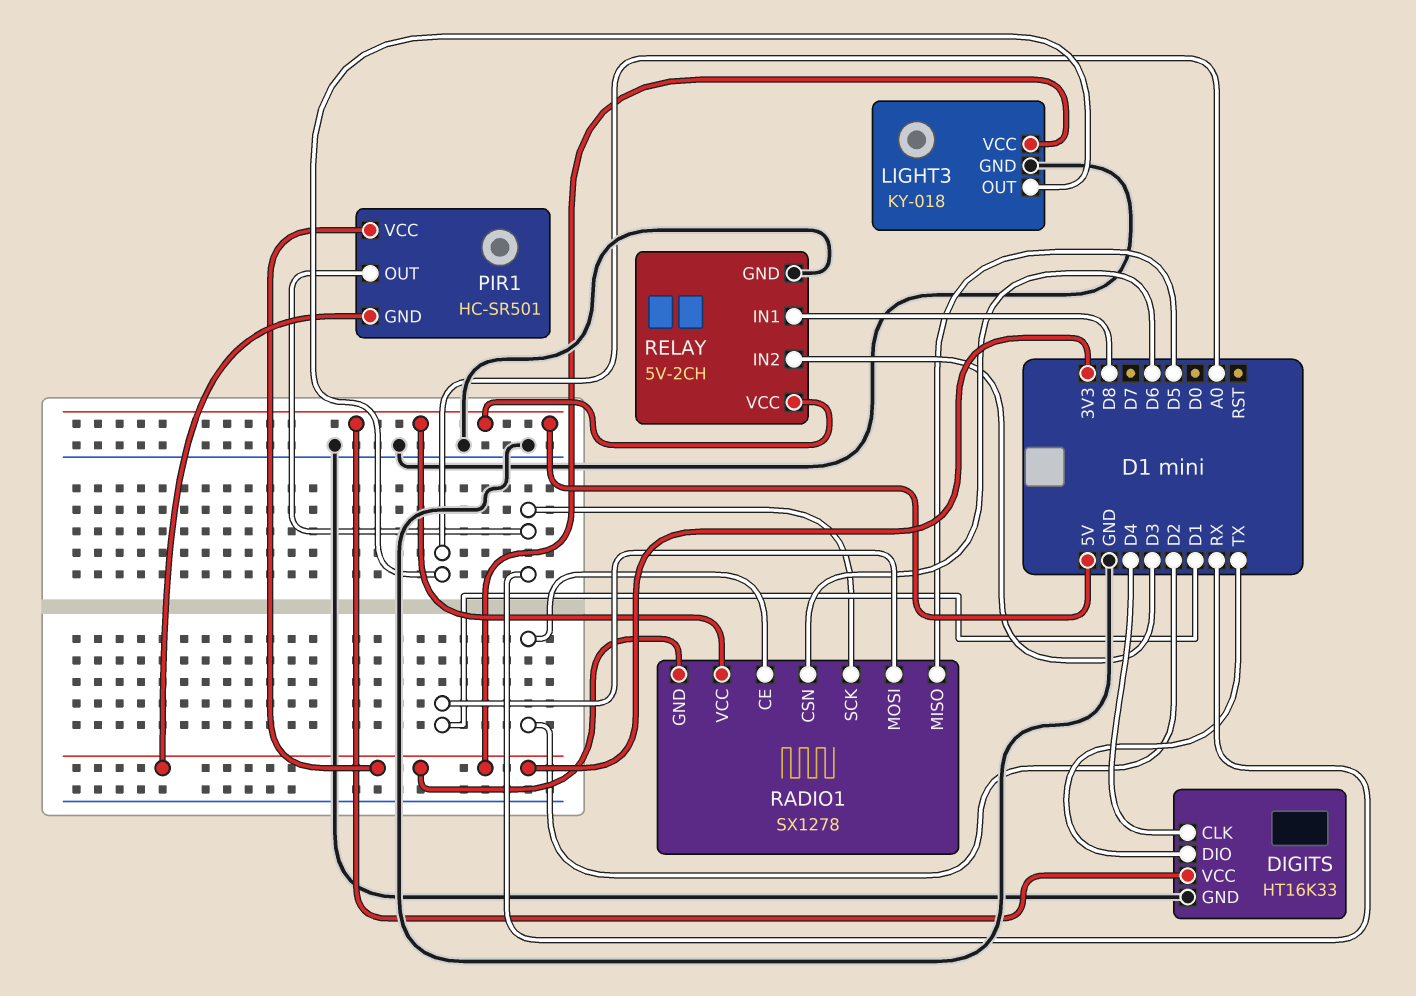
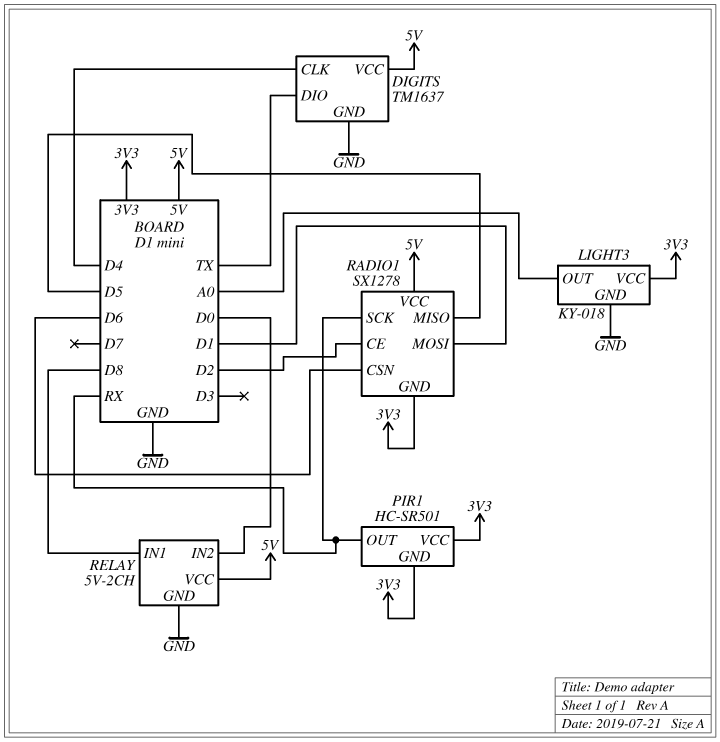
DIGITS: HT16K33 -> TM1637
RELAY pin IN2: D3 -> D0

